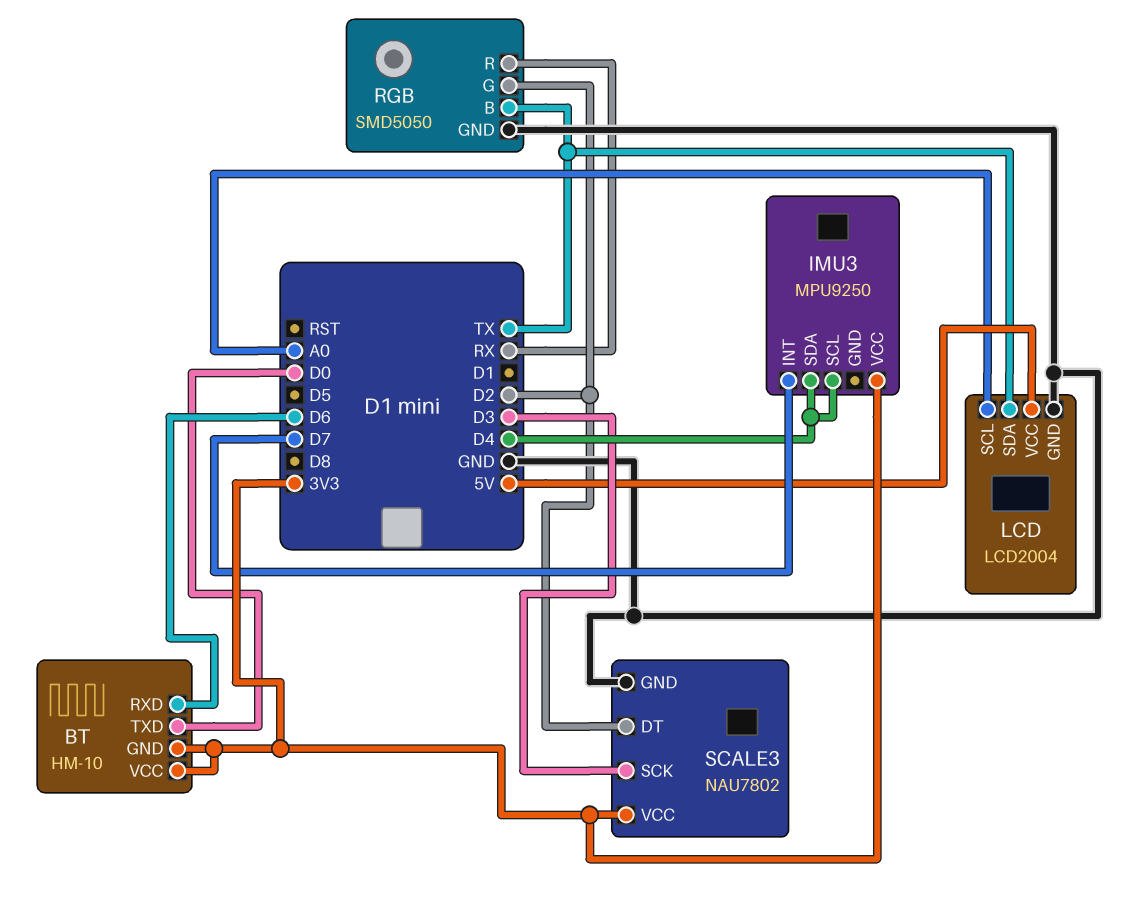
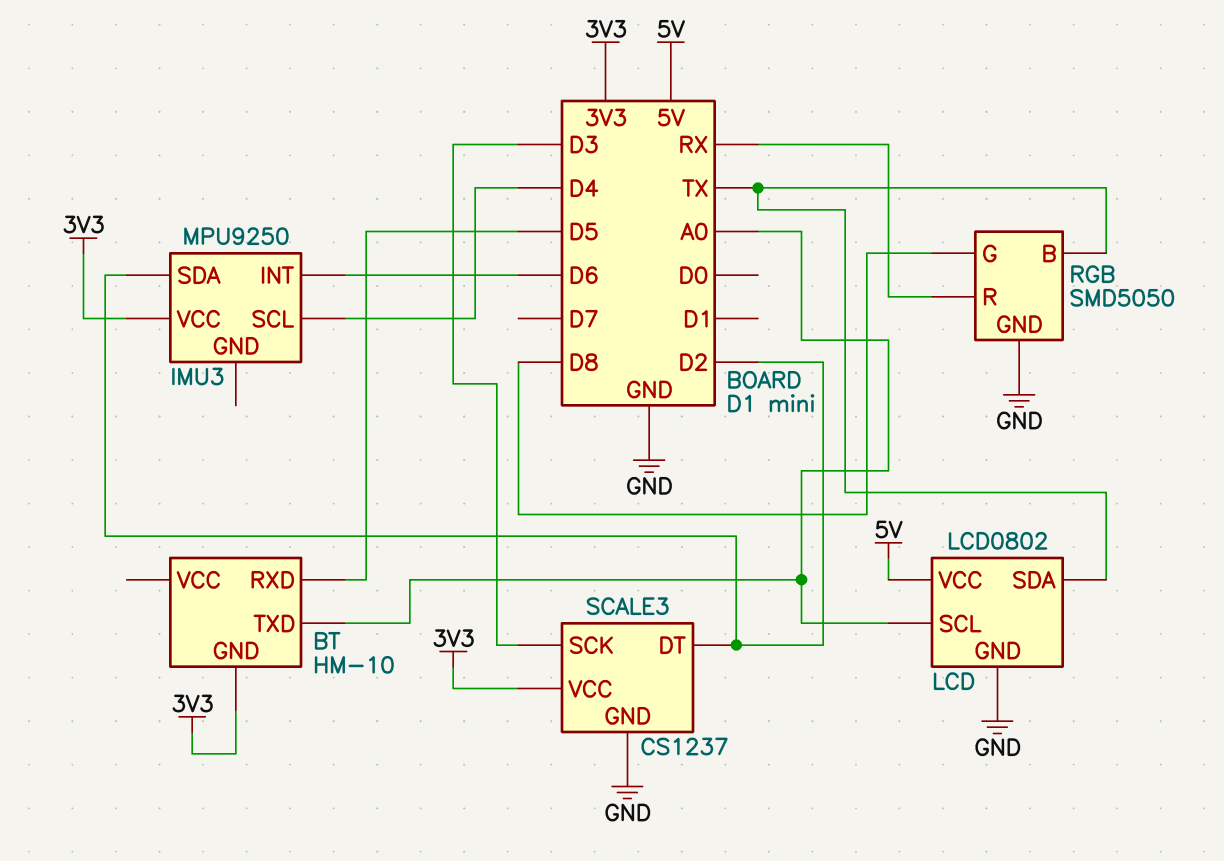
BT pin RXD: D6 -> D5
BT pin TXD: D0 -> A0
BT pin VCC: 3V3 -> none
IMU3 pin INT: D7 -> D6
IMU3 pin SDA: D4 -> D2
LCD: LCD2004 -> LCD0802
RGB pin G: D2 -> D8
SCALE3: NAU7802 -> CS1237

